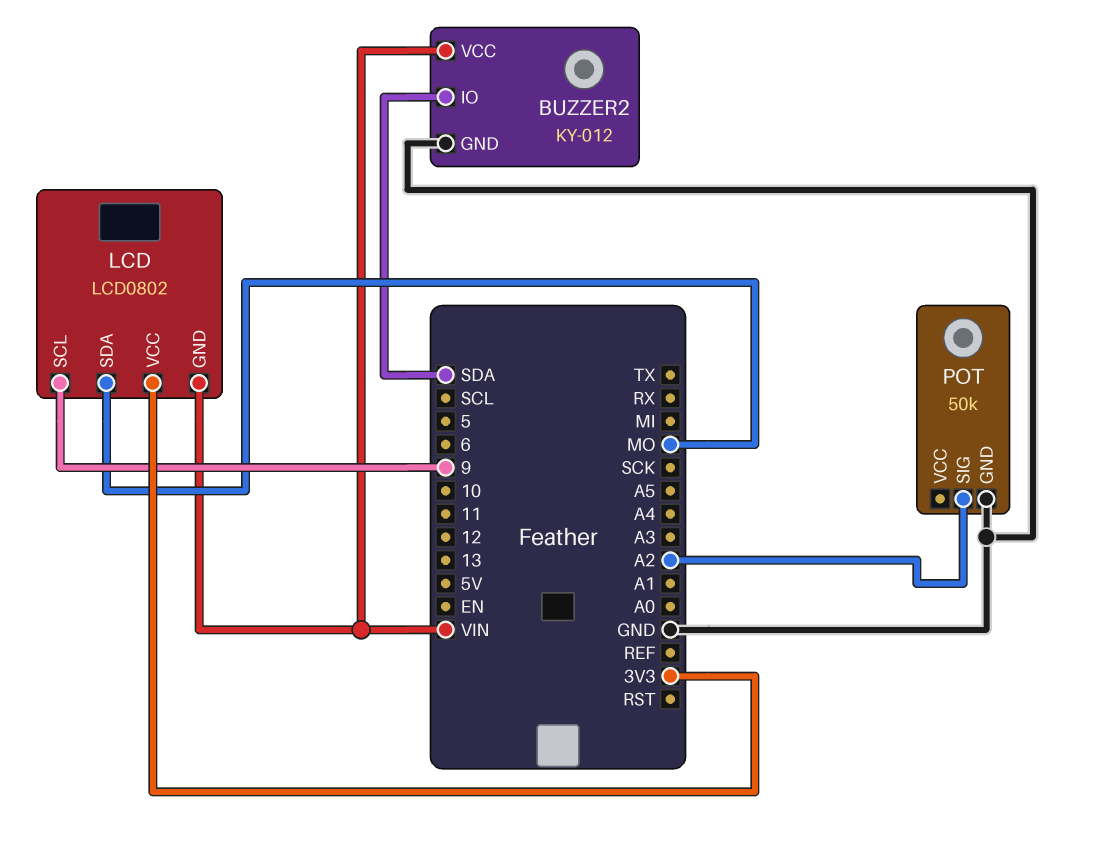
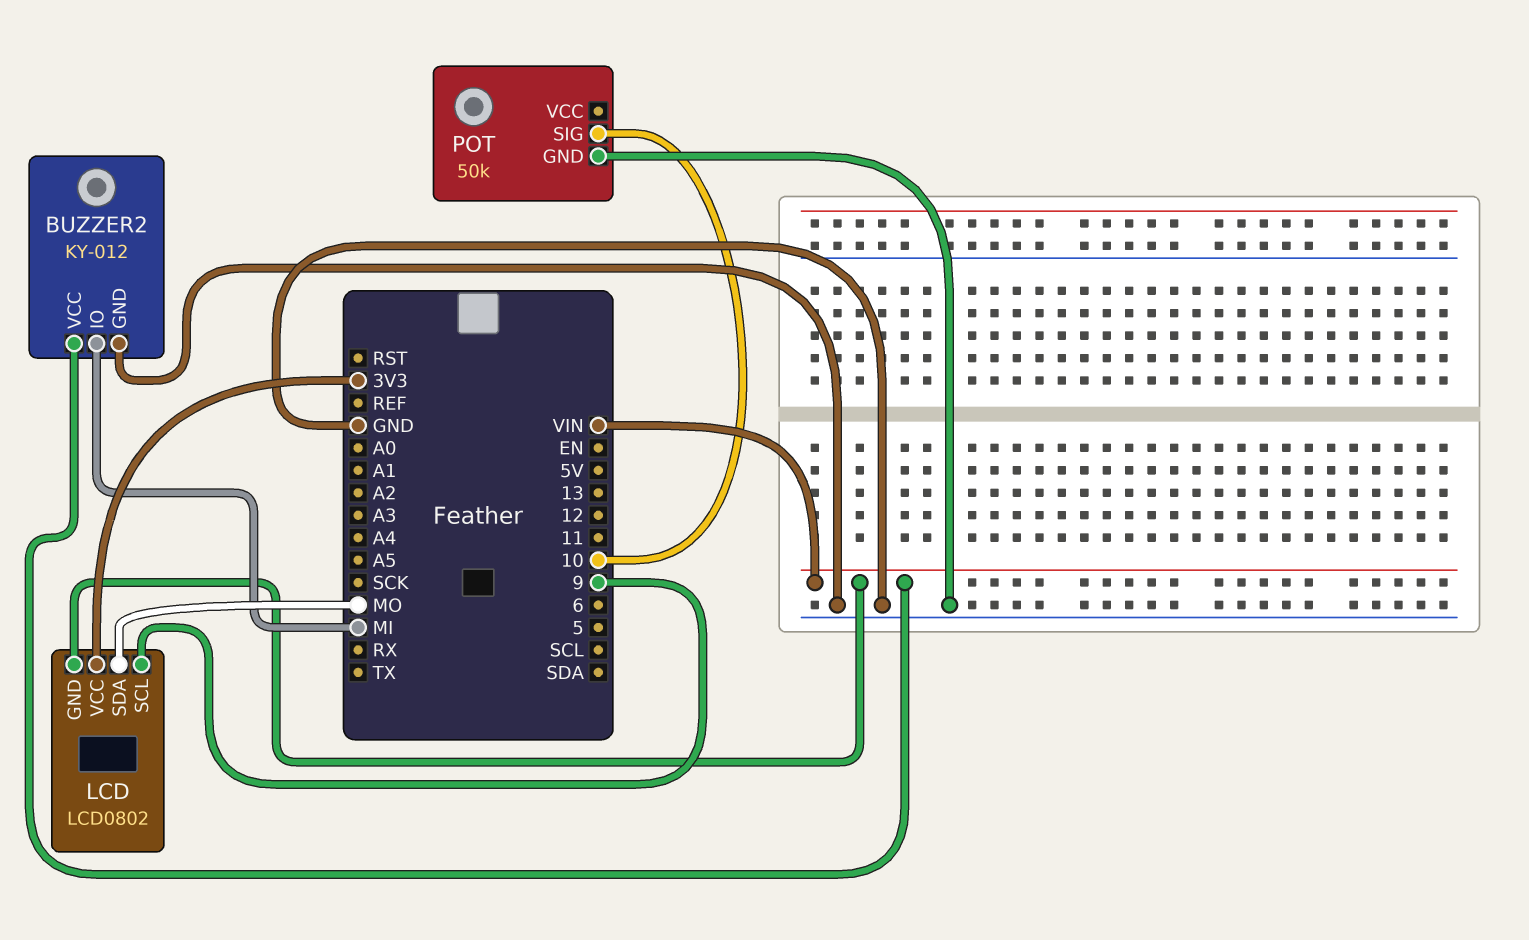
BUZZER2 pin IO: SDA -> MI
POT pin SIG: A2 -> 10

